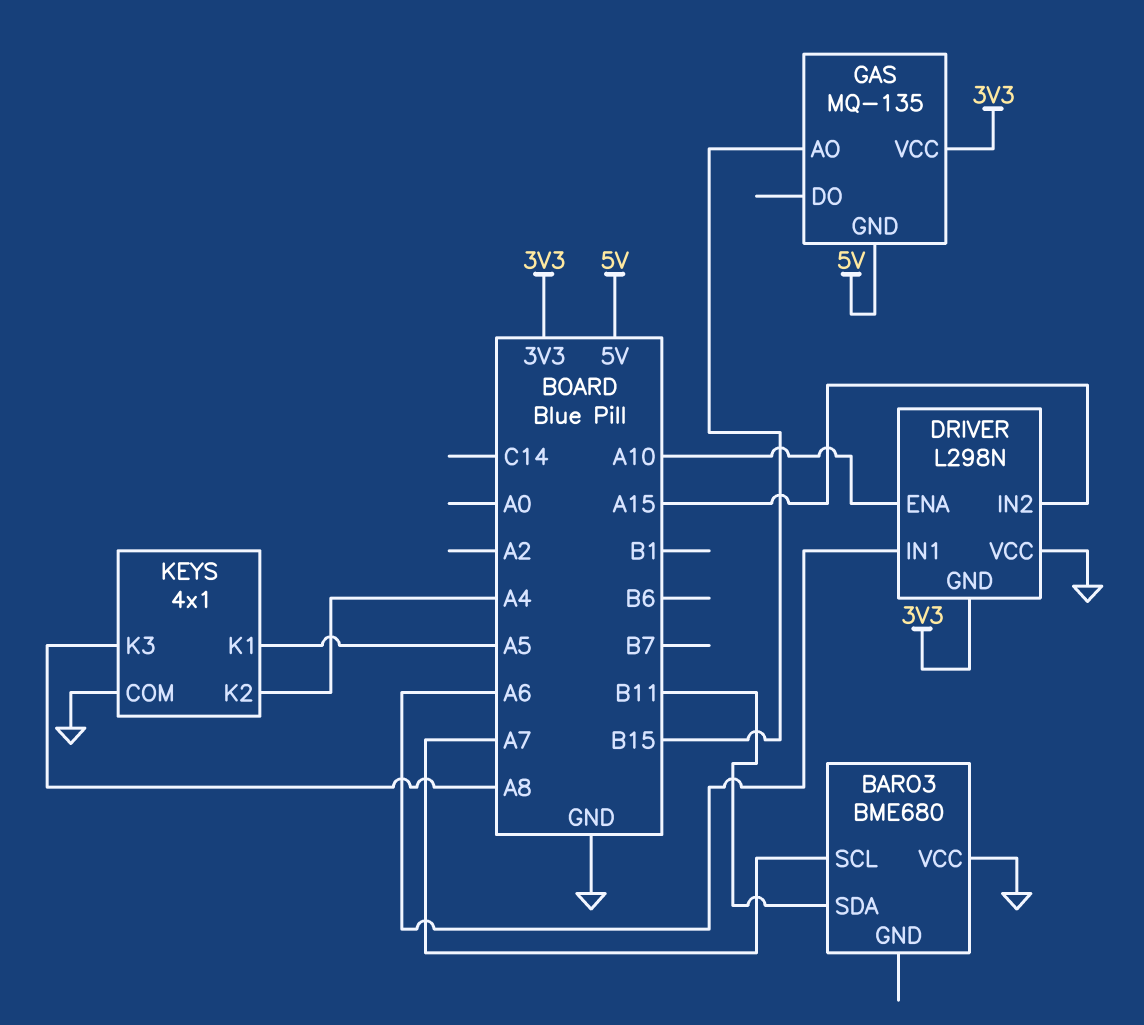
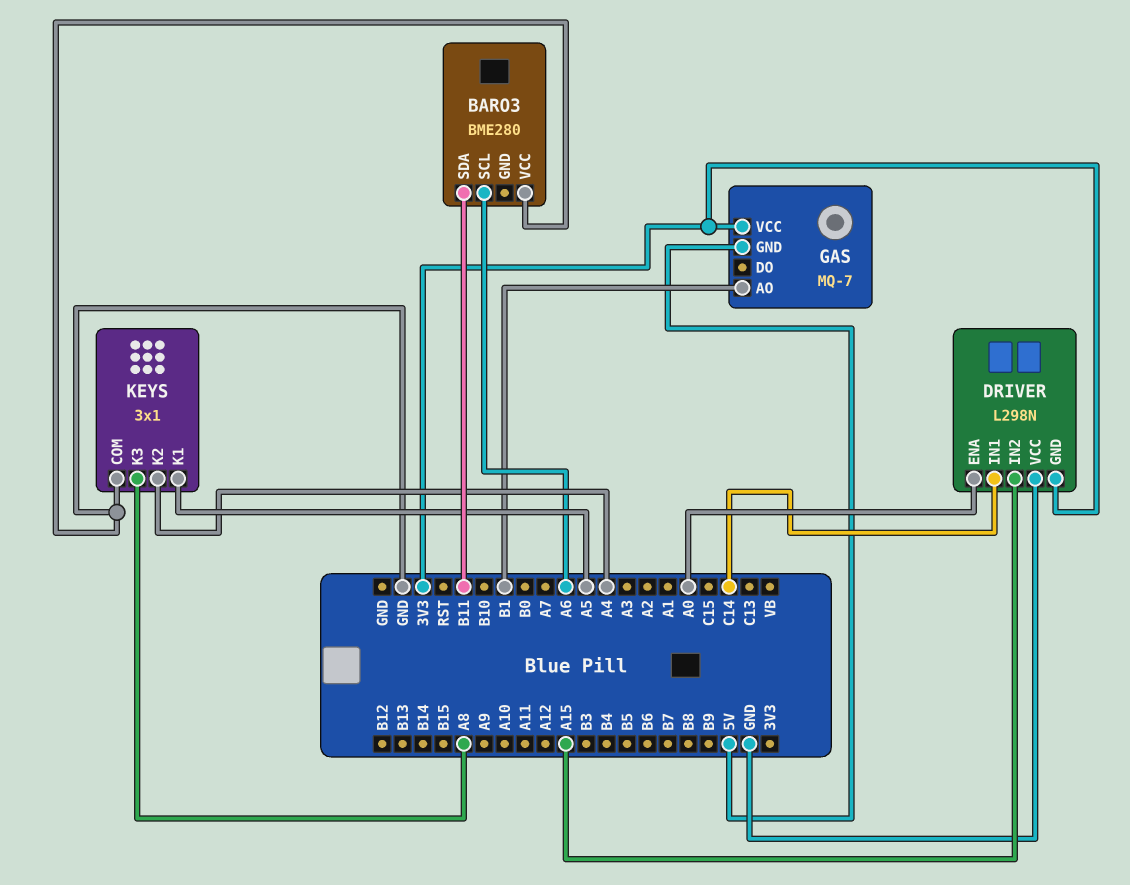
BARO3: BME680 -> BME280
BARO3 pin SCL: A7 -> A6
DRIVER pin ENA: A10 -> A0
DRIVER pin IN1: A6 -> C14
GAS: MQ-135 -> MQ-7
GAS pin AO: B15 -> B1
KEYS: 4x1 -> 3x1

